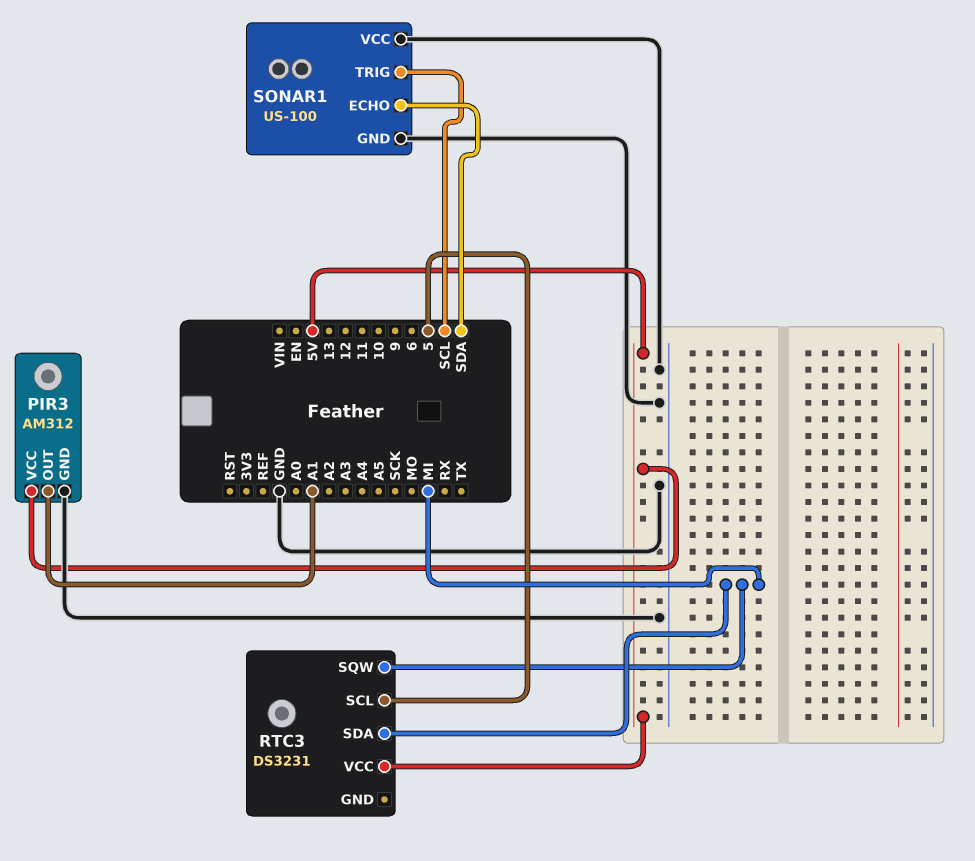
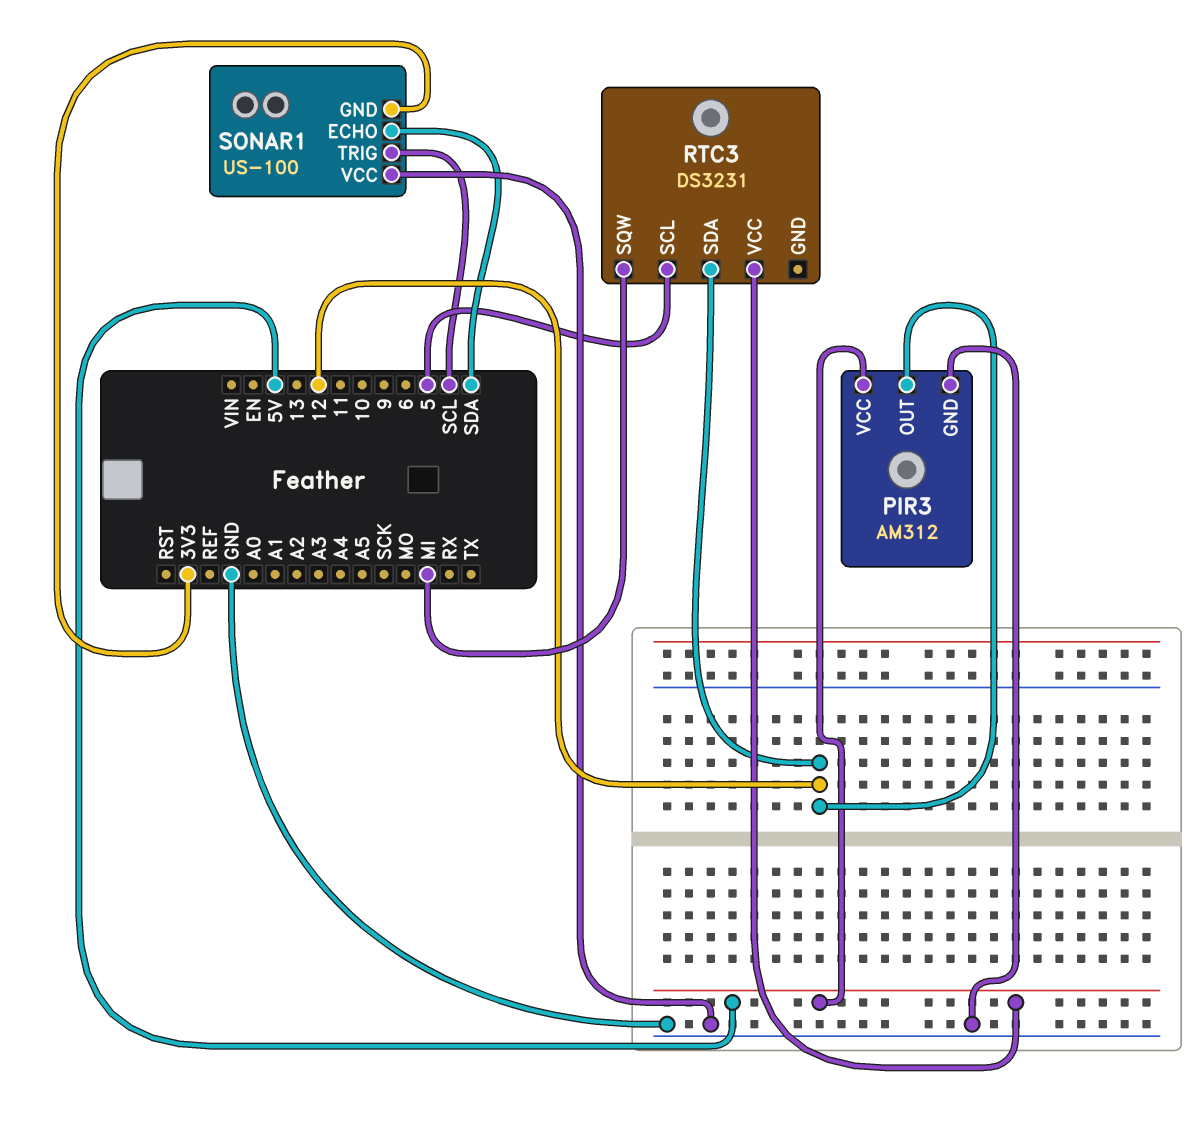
PIR3 pin OUT: A1 -> 12
RTC3 pin SDA: MI -> 12
SONAR1 pin GND: GND -> 3V3

